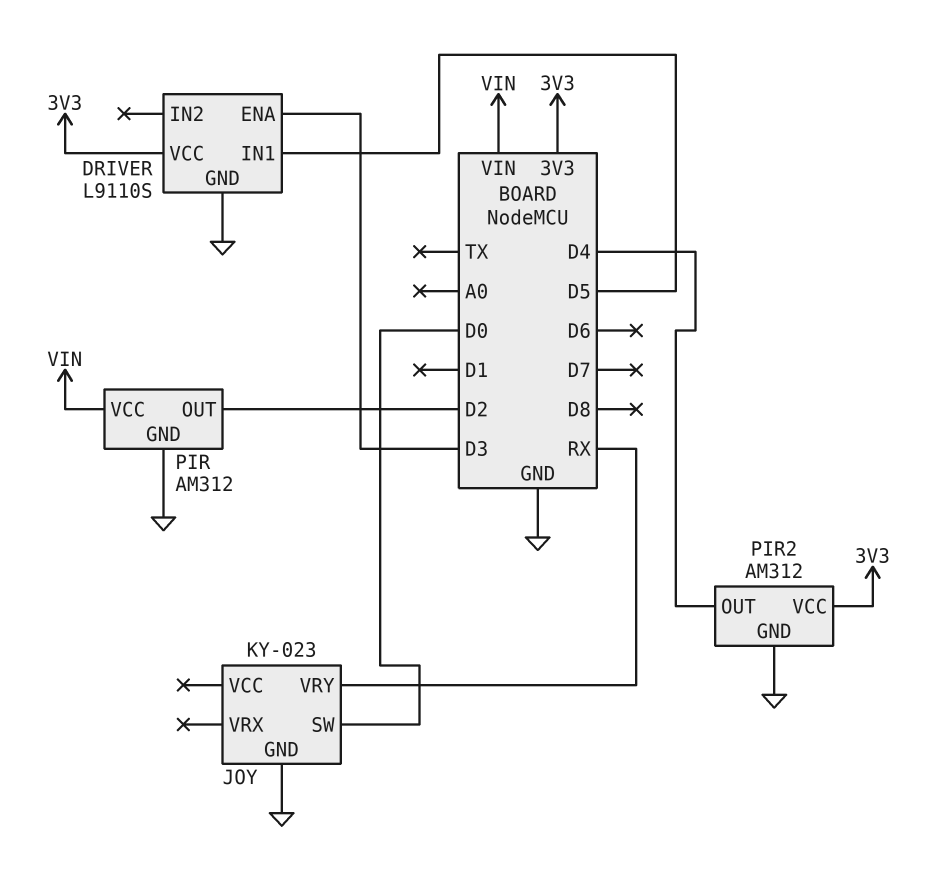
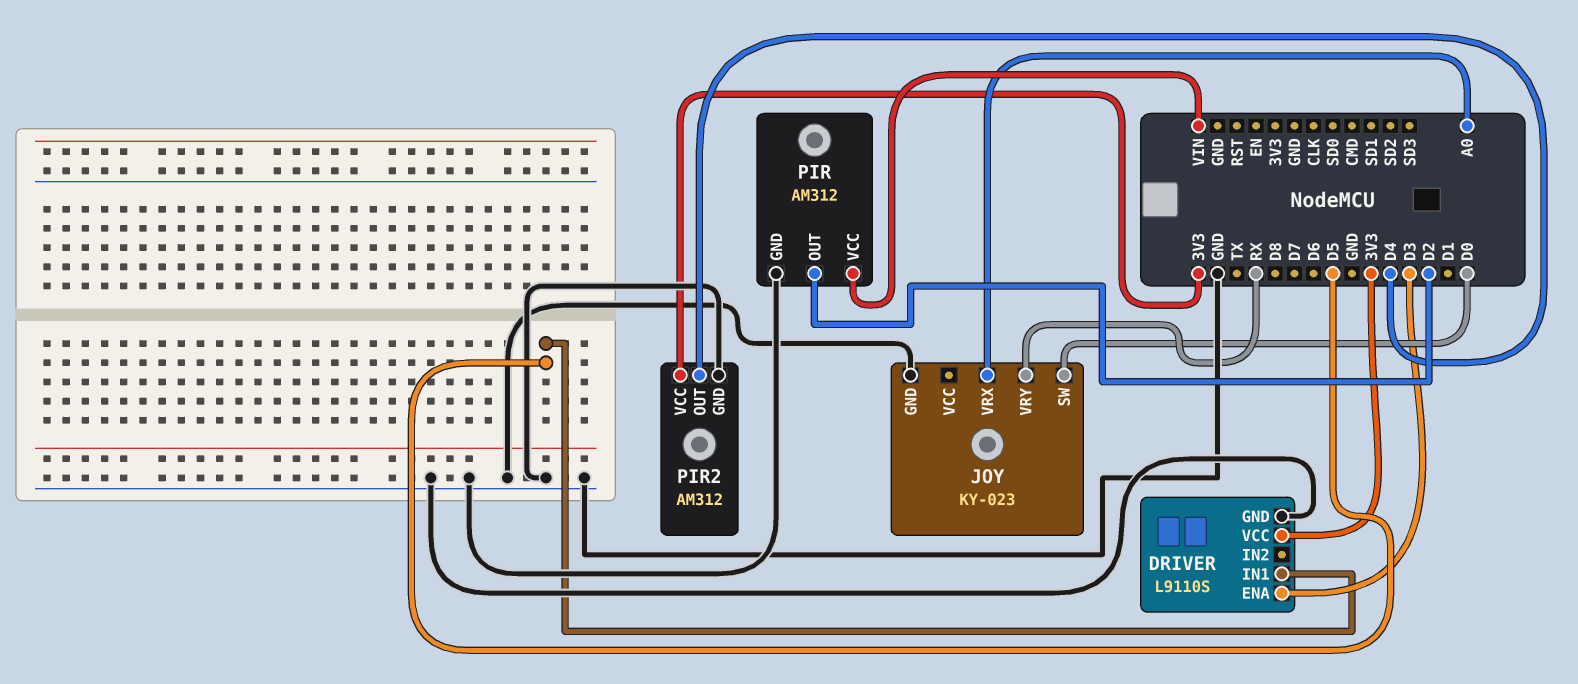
JOY pin VRX: none -> A0

